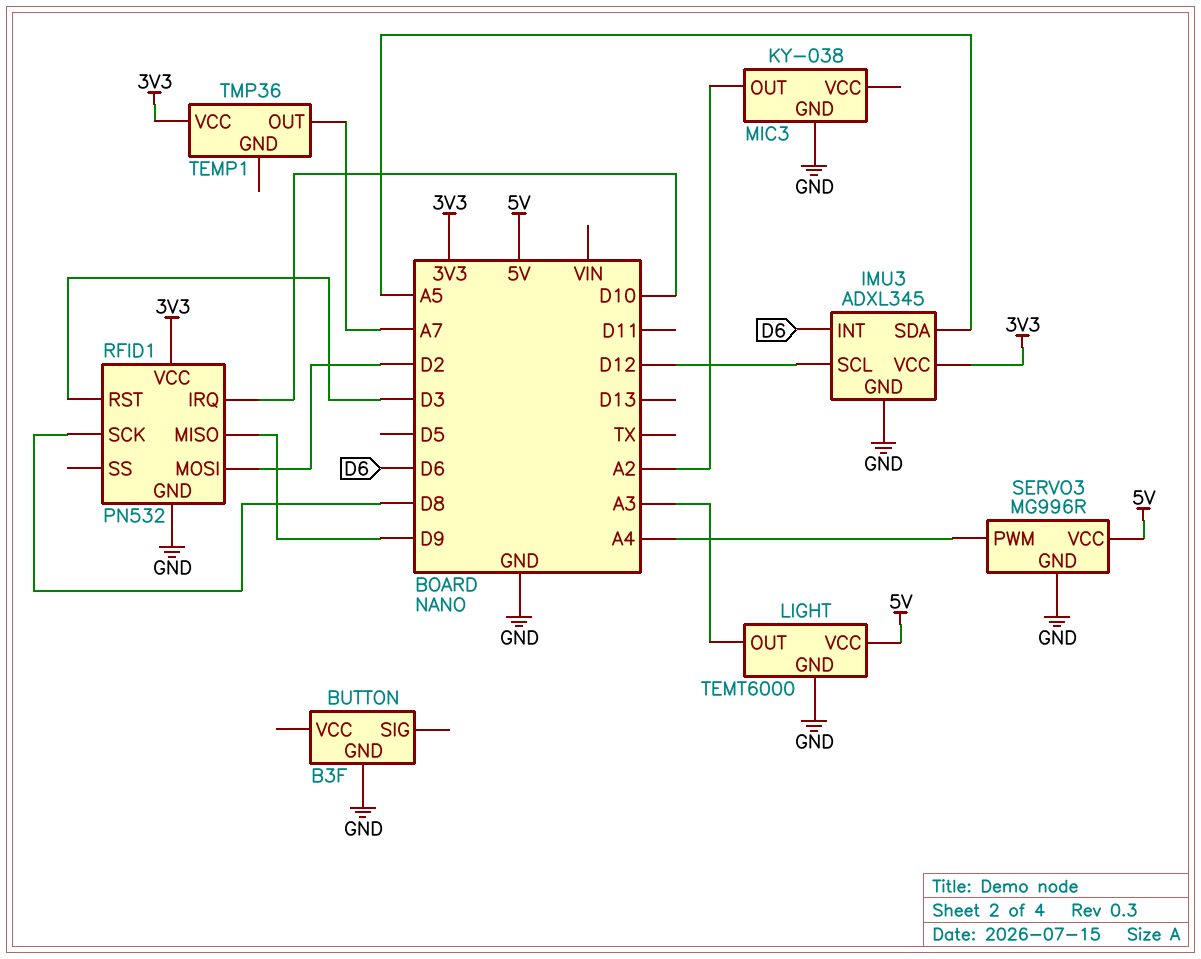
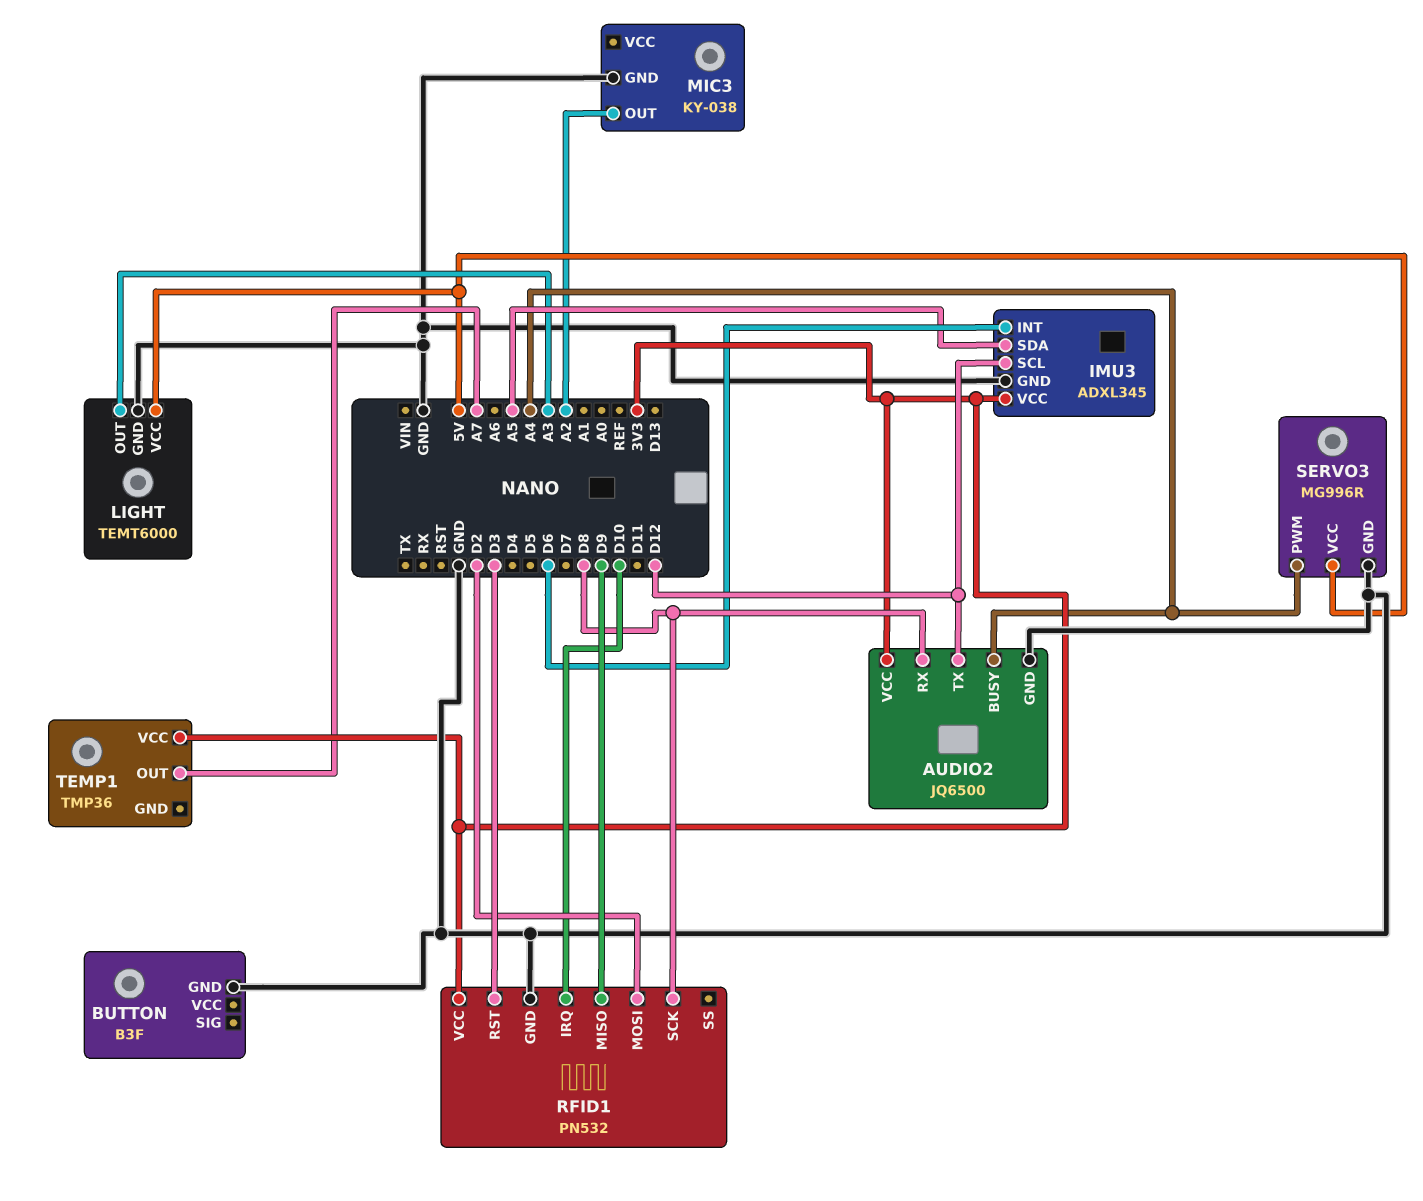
AUDIO2: none -> JQ6500
AUDIO2 pin BUSY: none -> A4
AUDIO2 pin GND: none -> GND
AUDIO2 pin RX: none -> D8
AUDIO2 pin TX: none -> D12
AUDIO2 pin VCC: none -> 3V3

